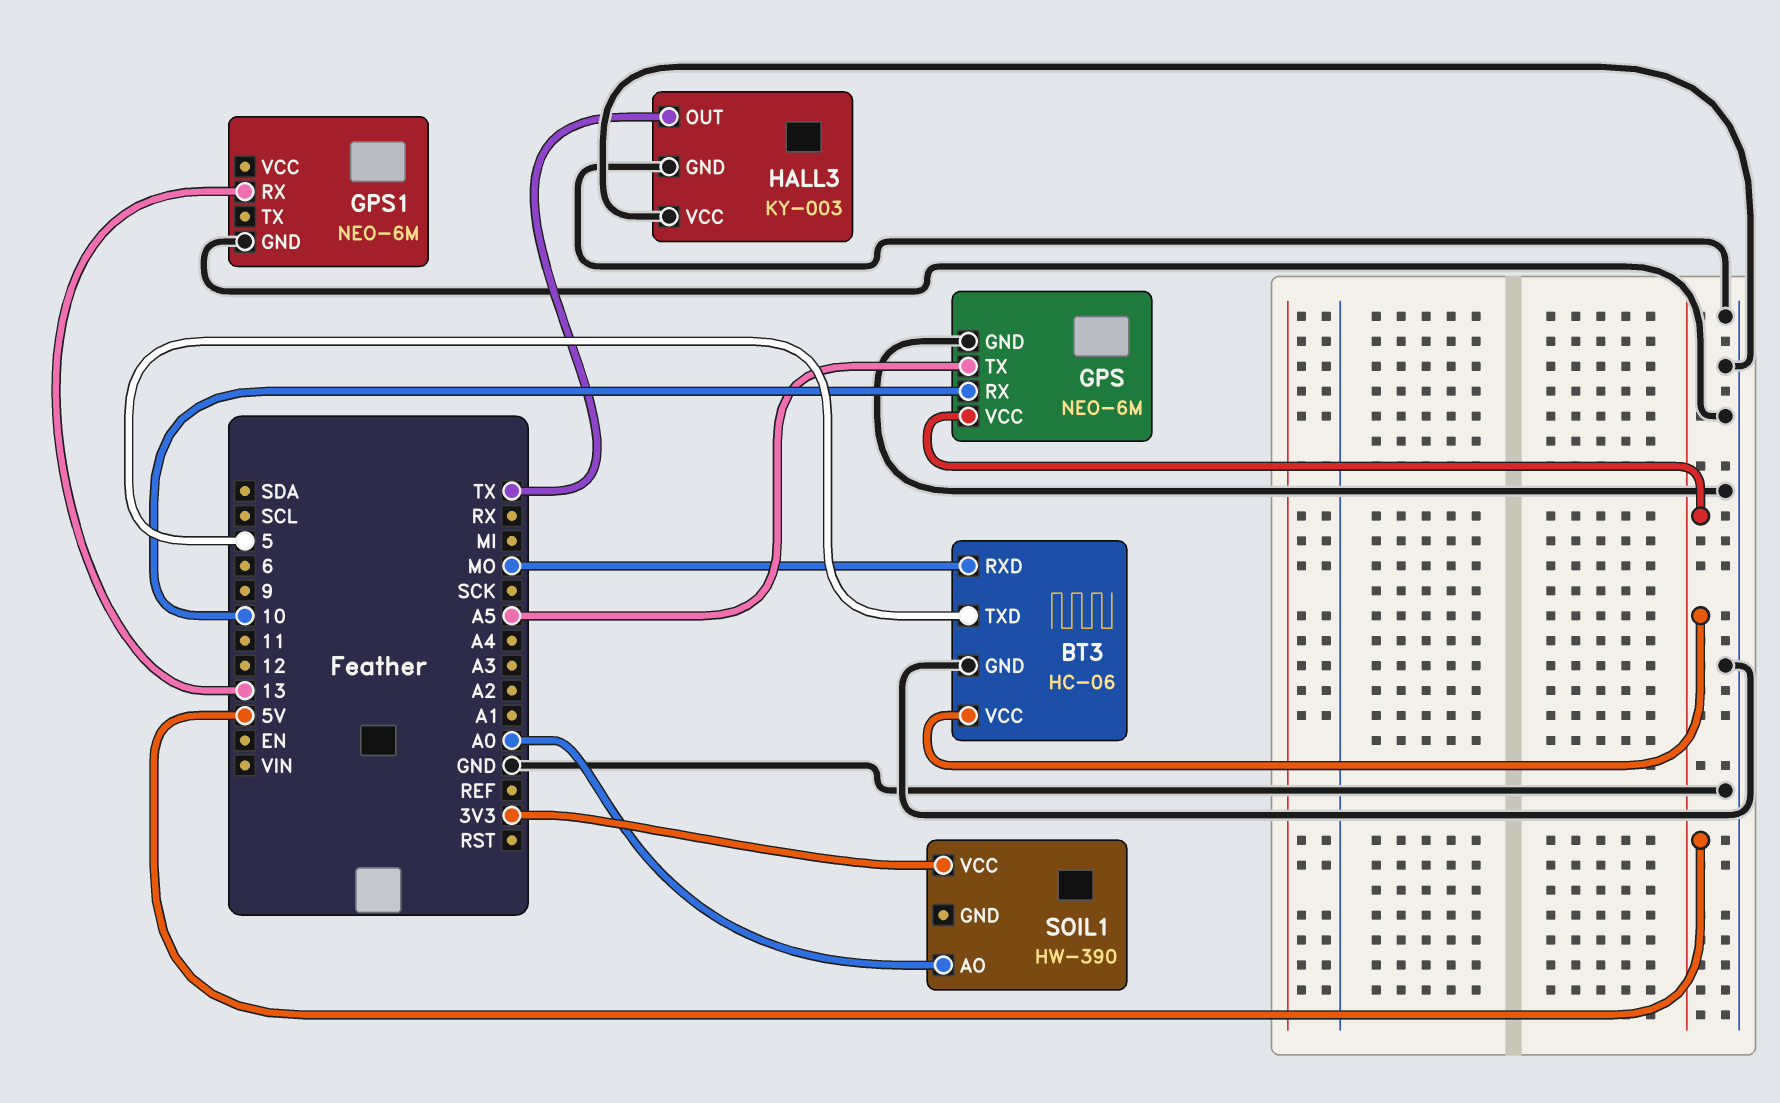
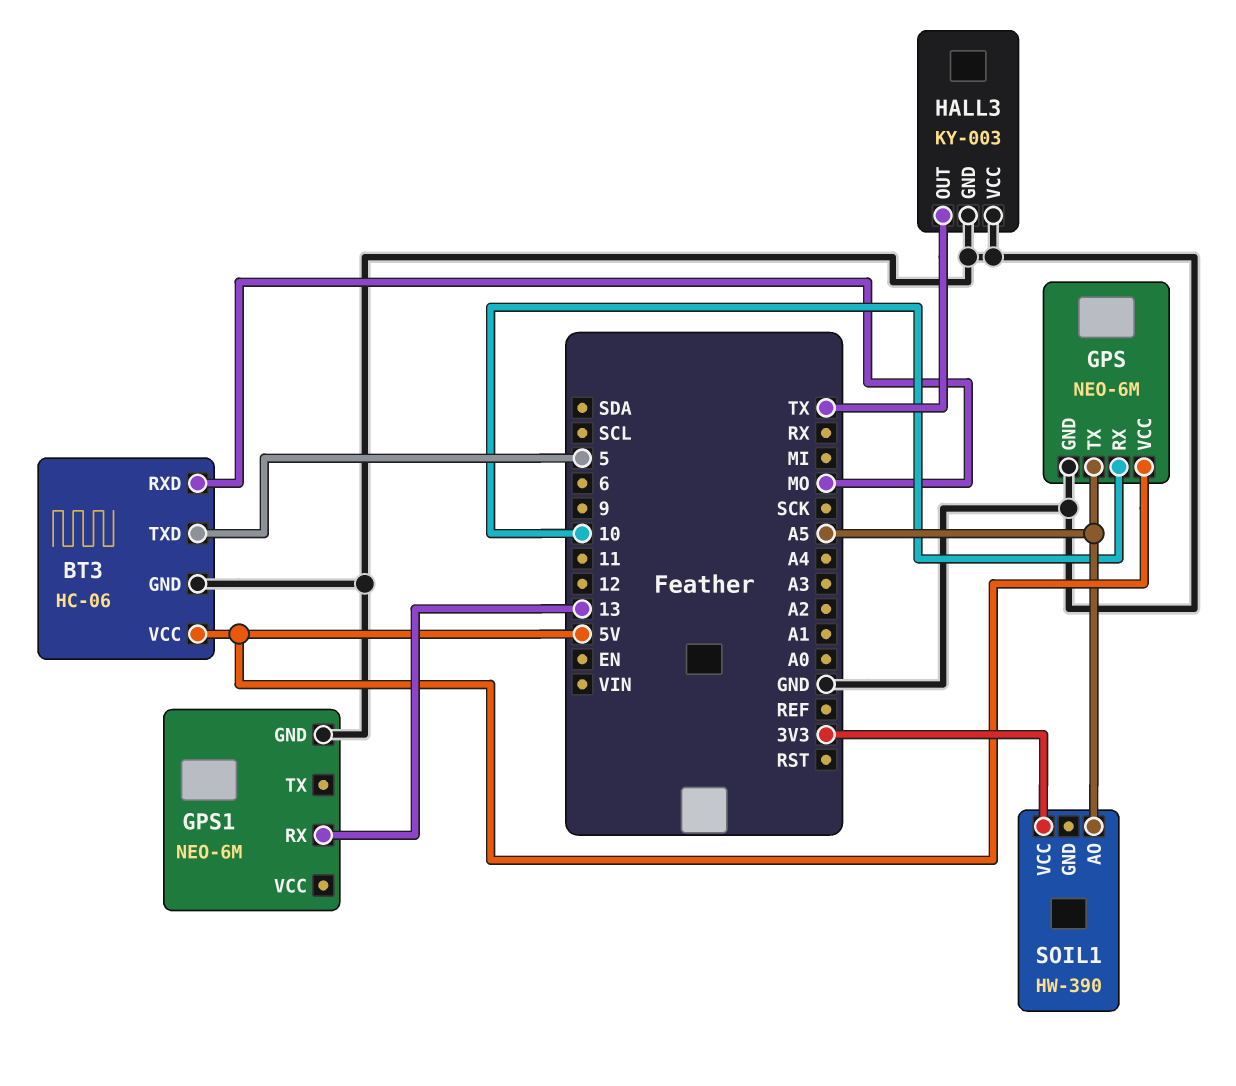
SOIL1 pin AO: A0 -> A5

